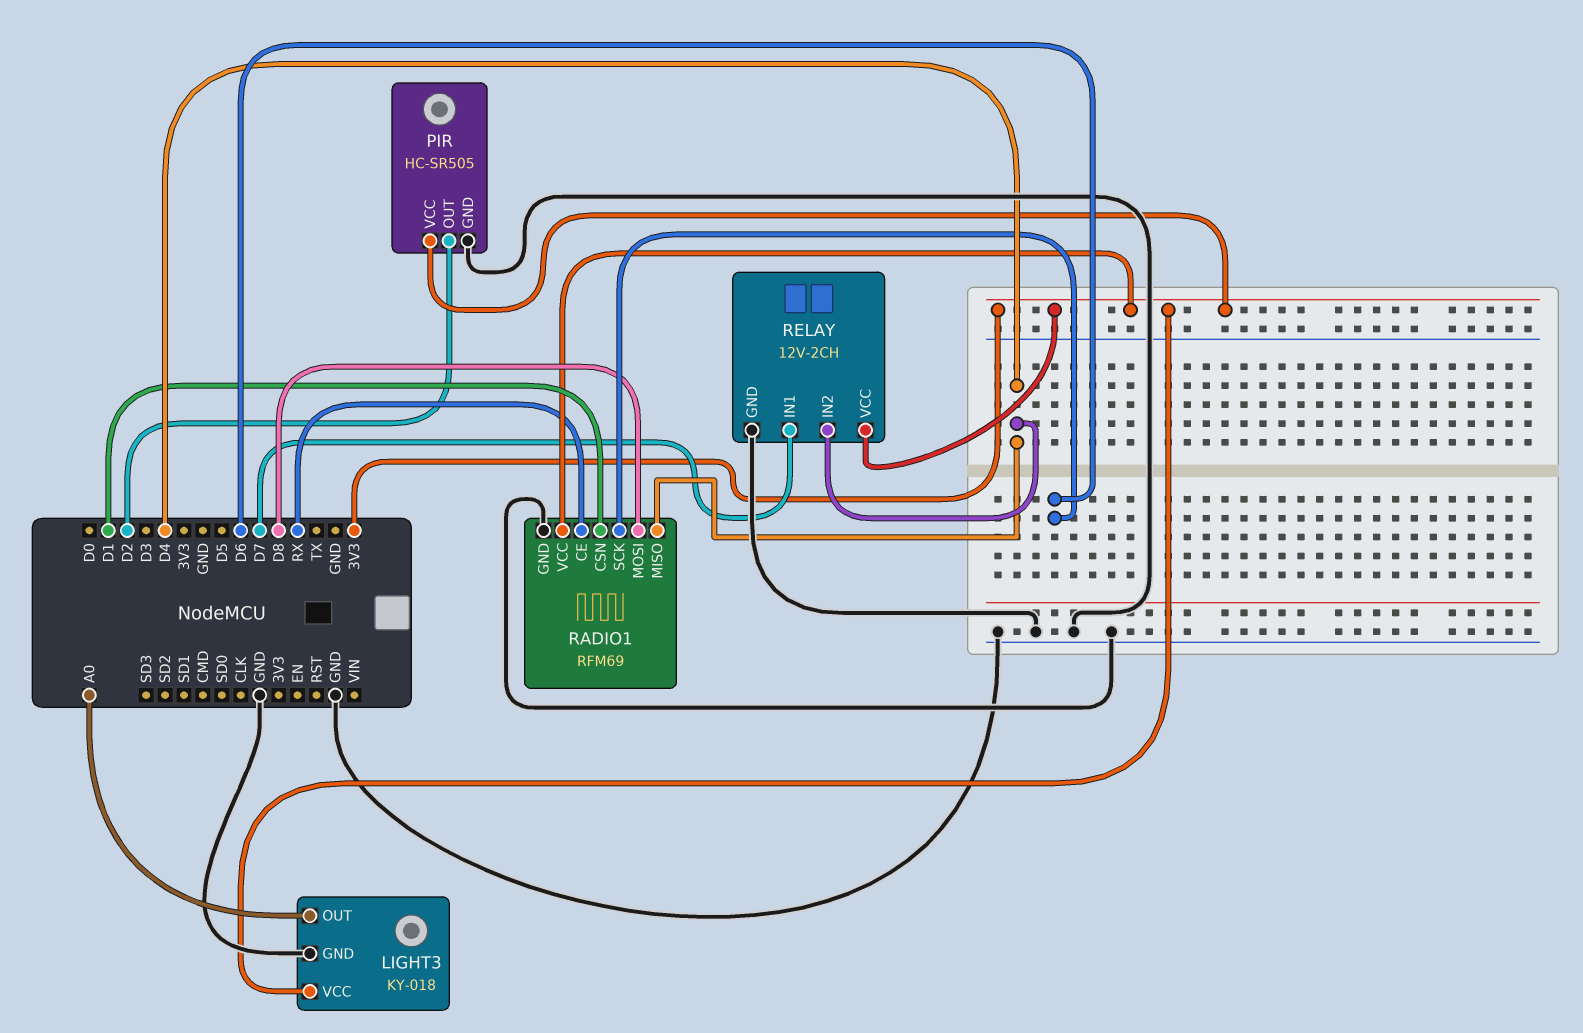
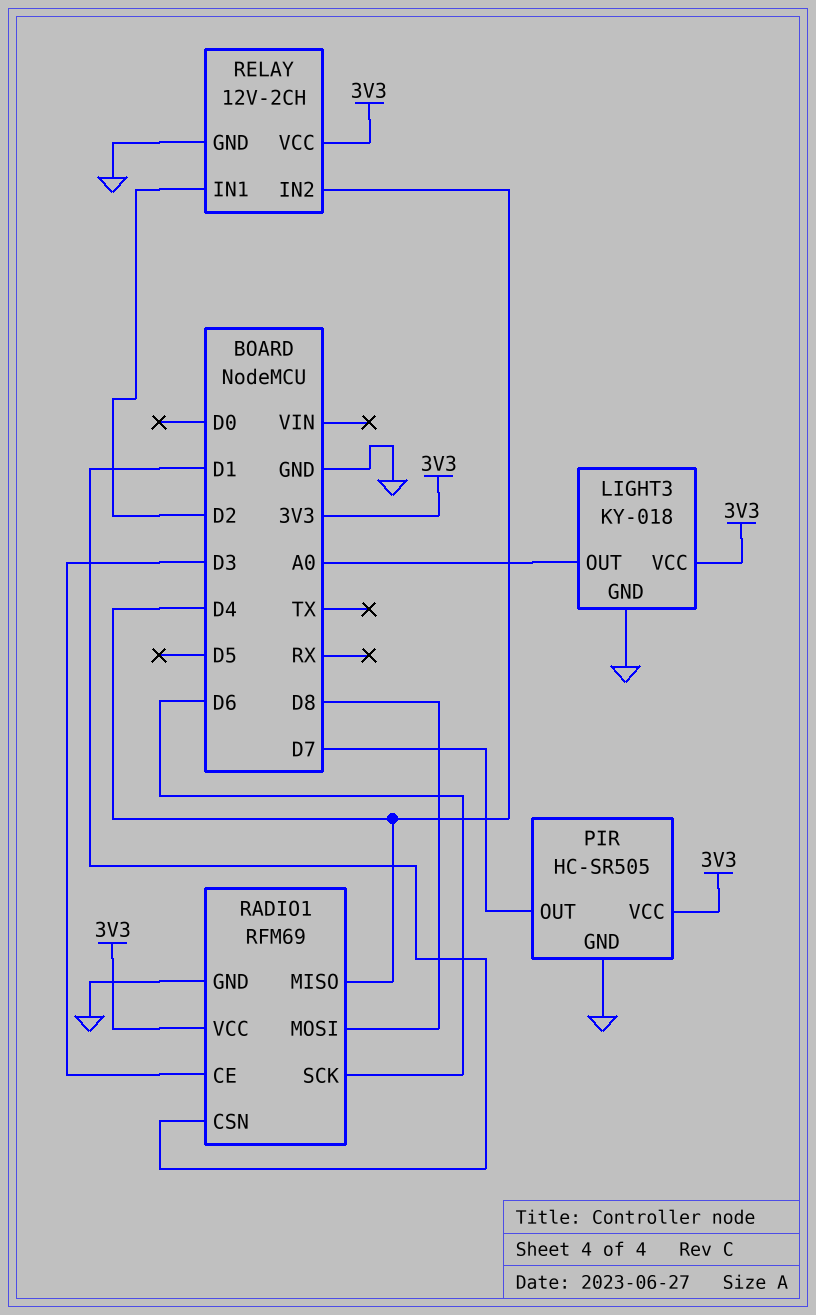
PIR pin OUT: D2 -> D7
RADIO1 pin CE: RX -> D3
RELAY pin IN1: D7 -> D2

